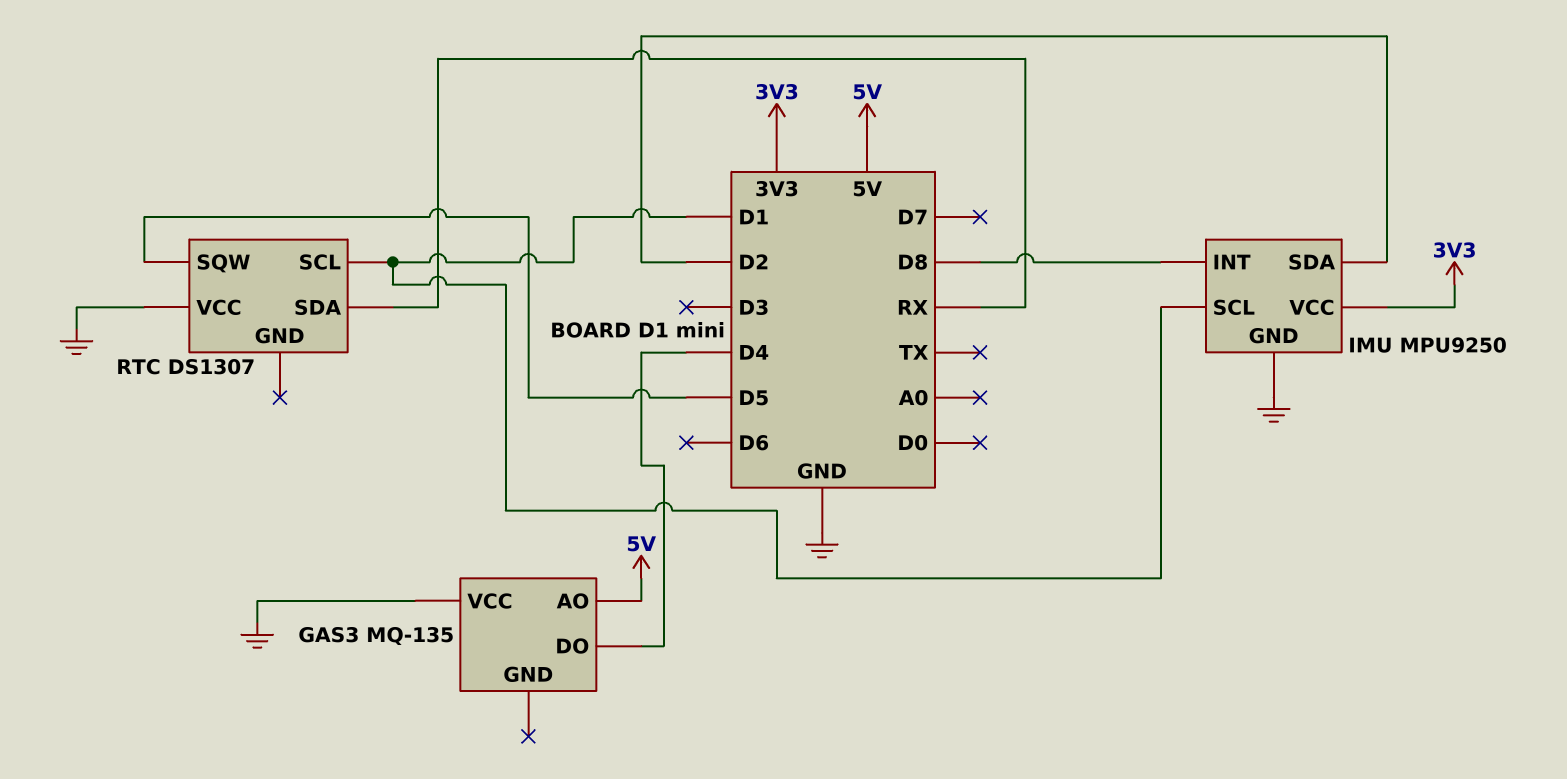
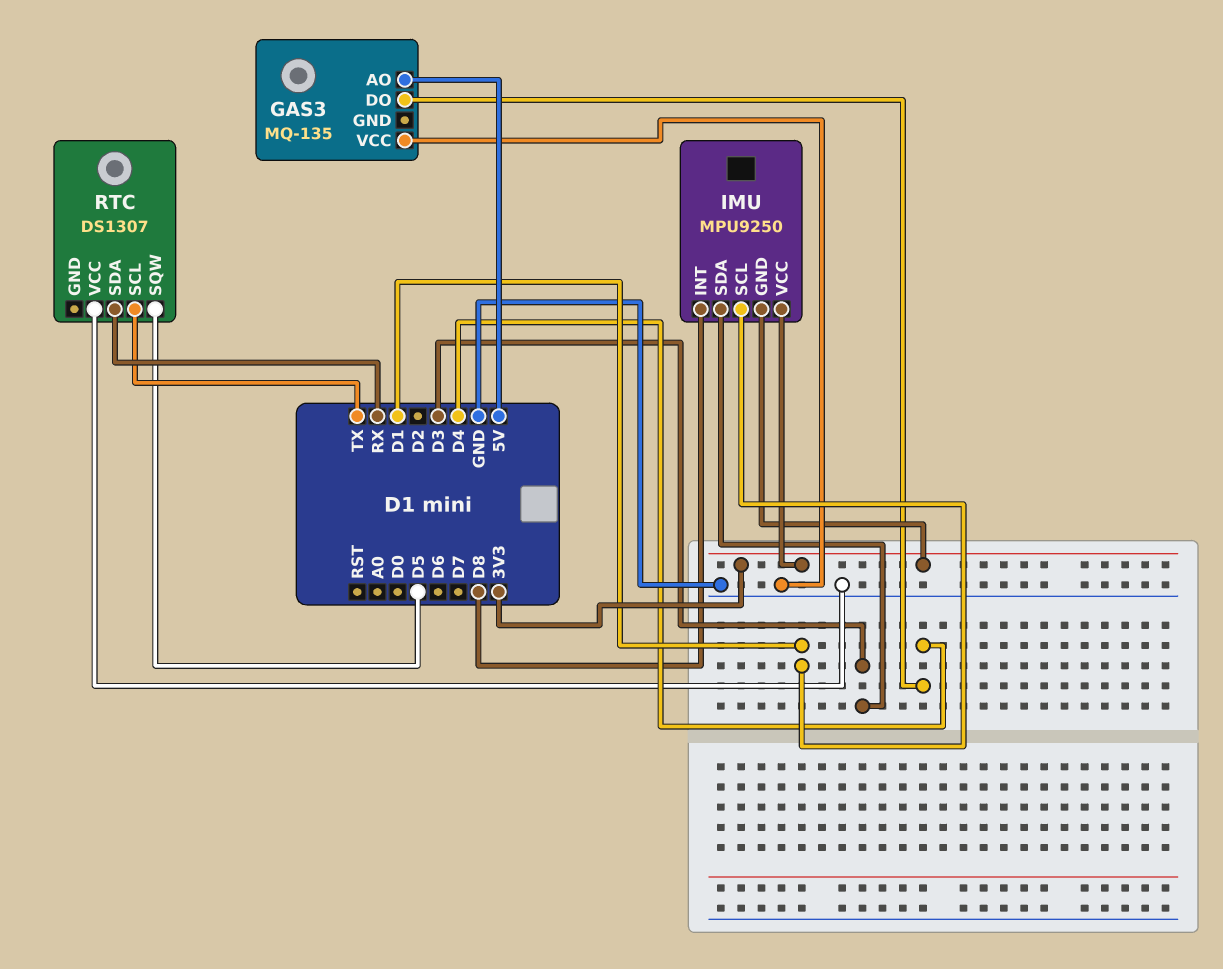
IMU pin GND: GND -> 3V3
IMU pin SDA: D2 -> D3
RTC pin SCL: D1 -> TX

